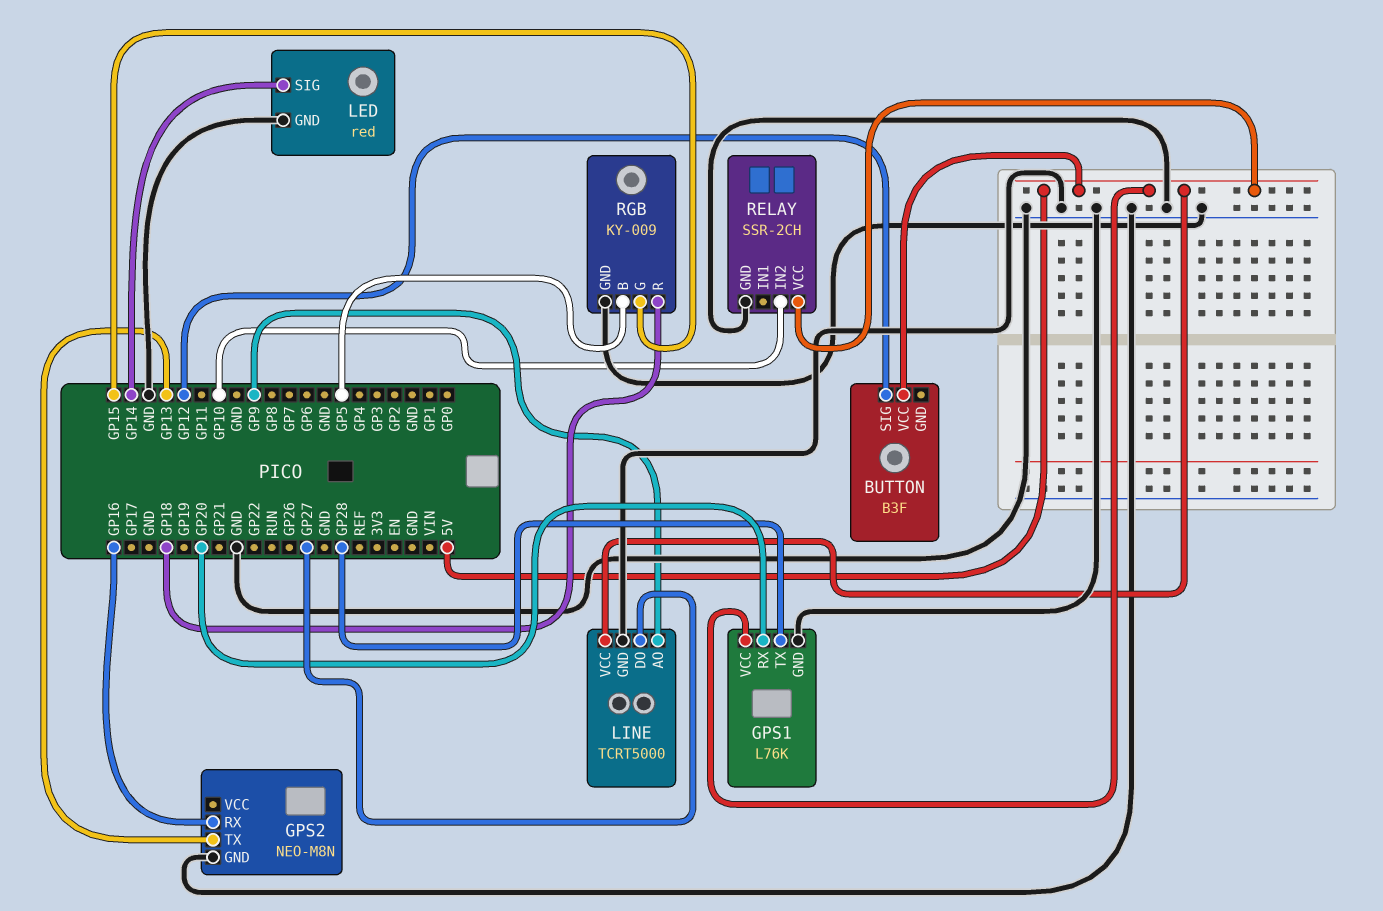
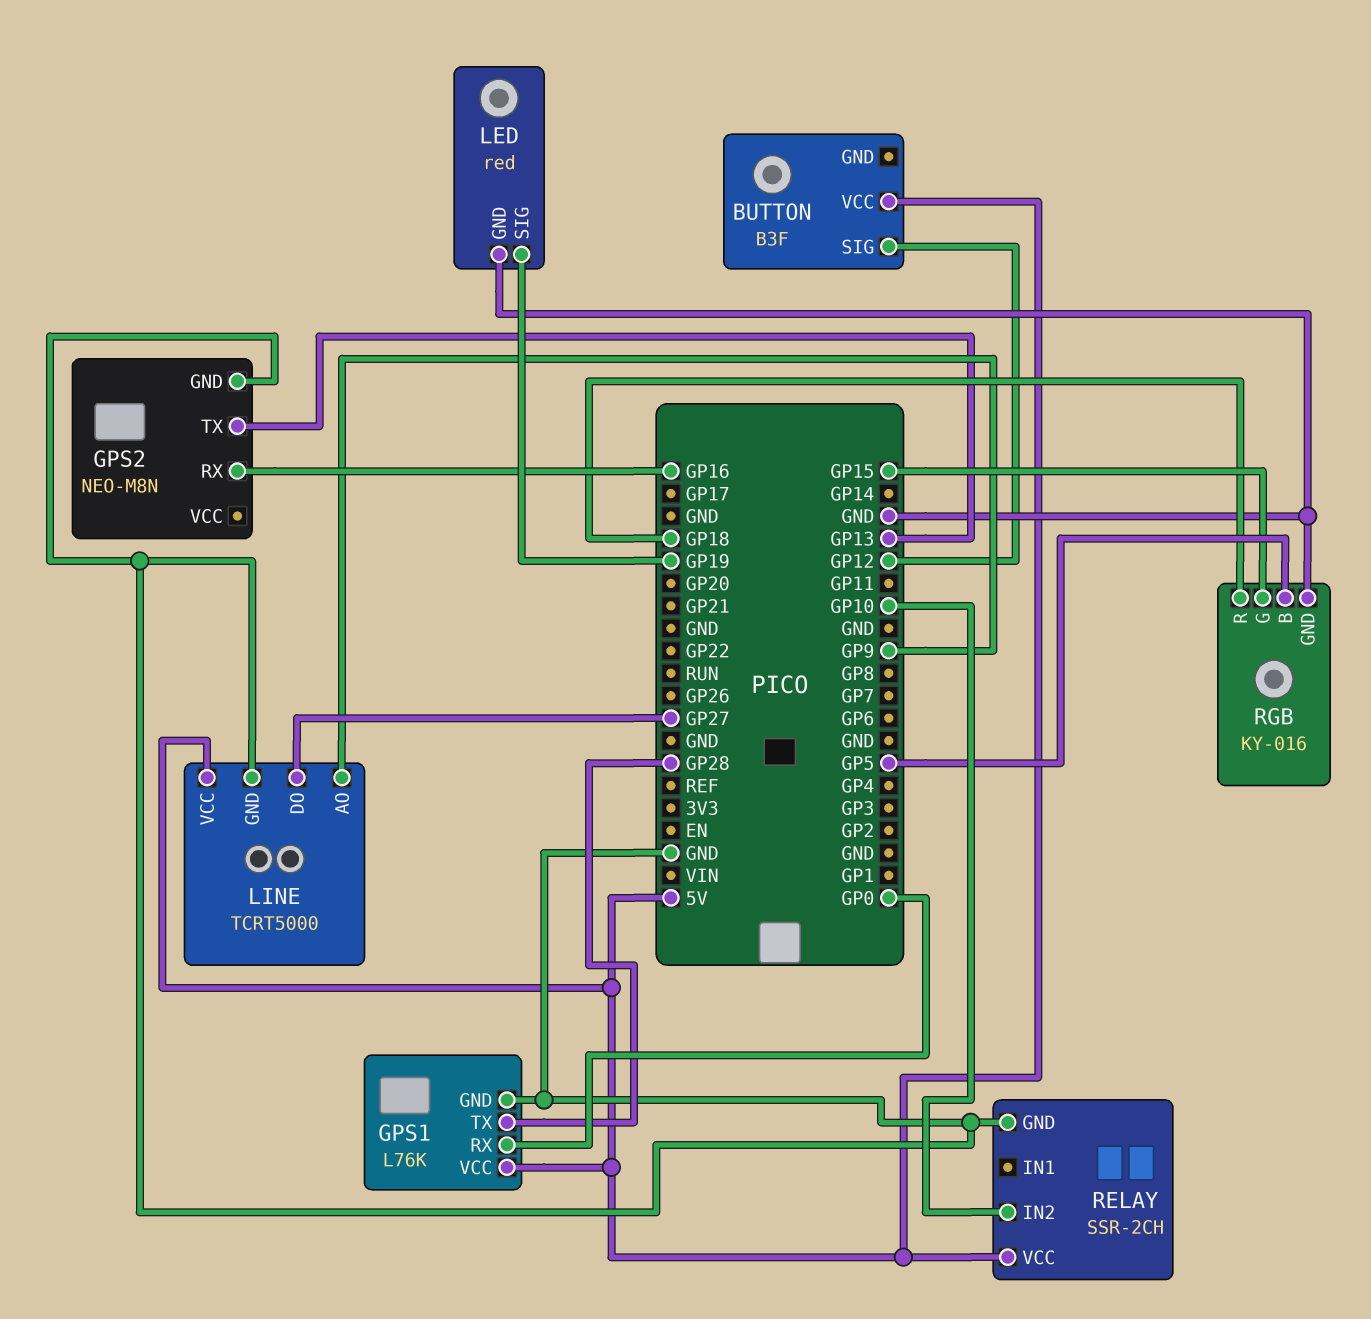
GPS1 pin RX: GP20 -> GP0
LED pin SIG: GP14 -> GP19
RGB: KY-009 -> KY-016

